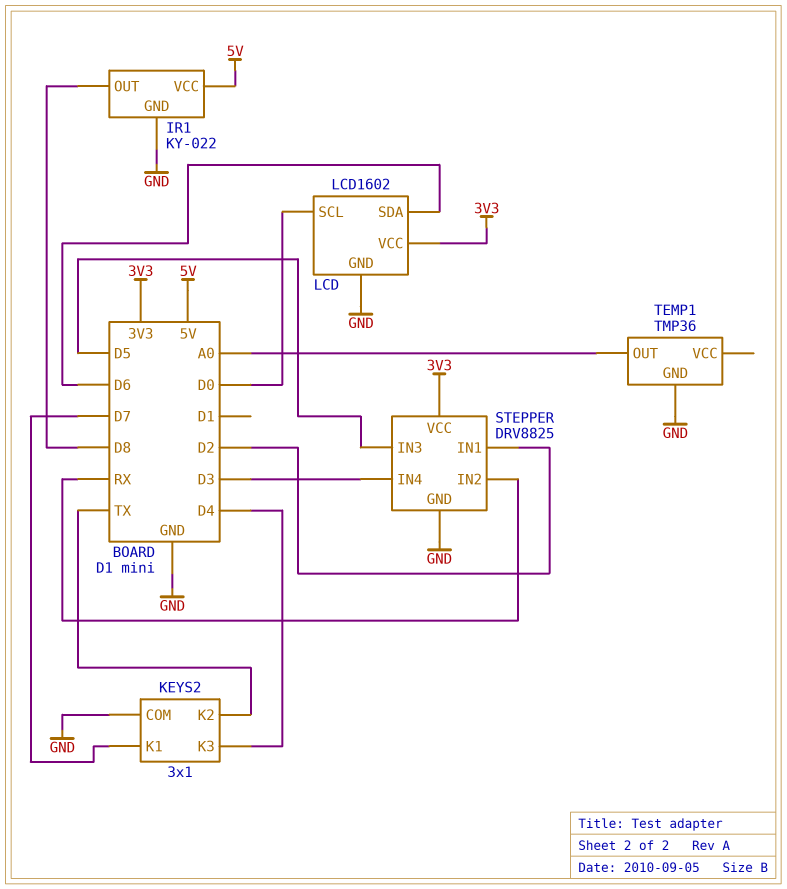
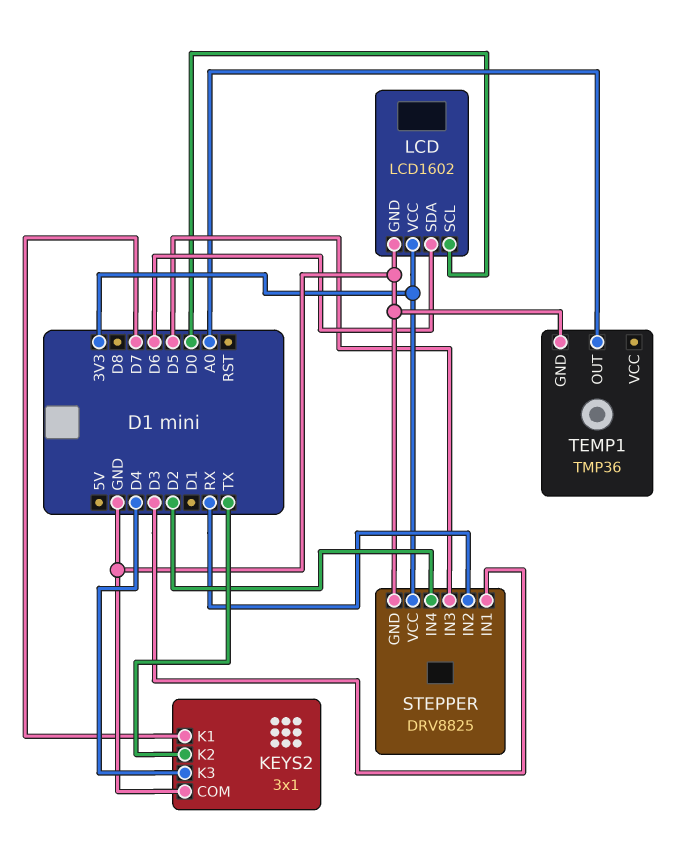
IR1: KY-022 -> none
IR1 pin GND: GND -> none
IR1 pin OUT: D8 -> none
IR1 pin VCC: 5V -> none
STEPPER pin IN1: D2 -> D3
STEPPER pin IN4: D3 -> D2

